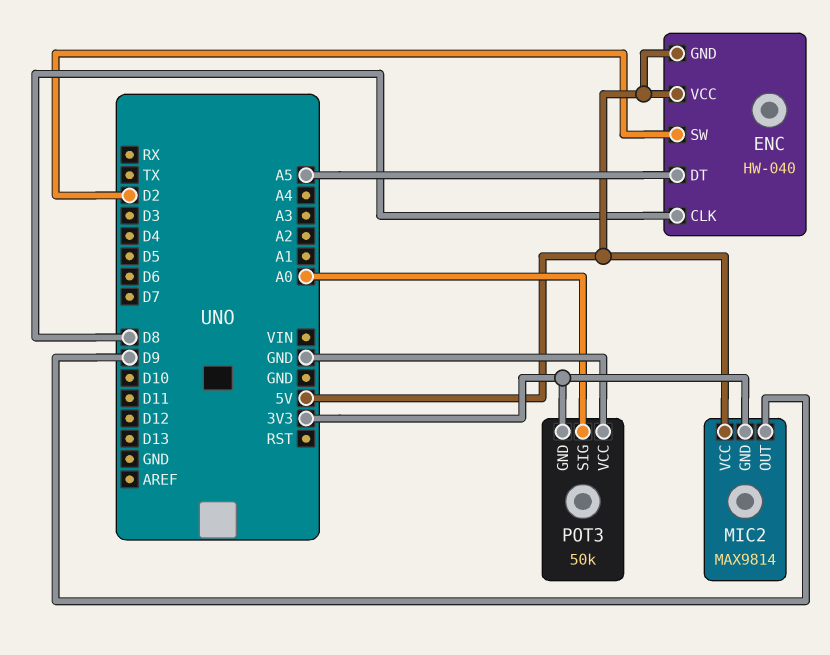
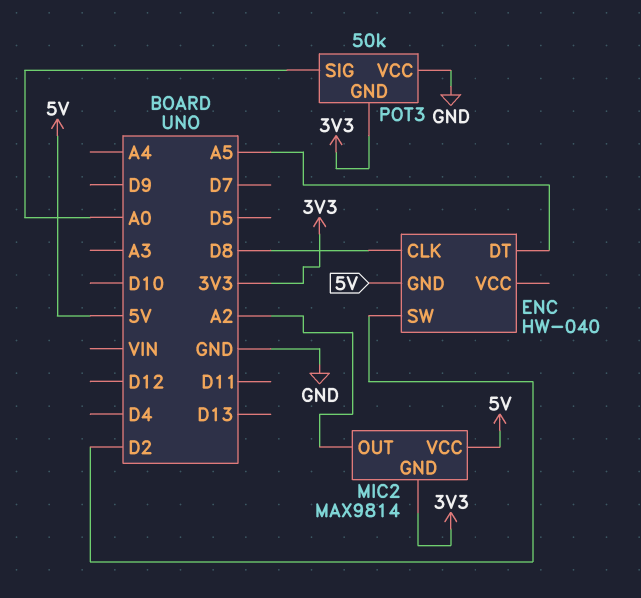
ENC pin VCC: 5V -> none
MIC2 pin OUT: D9 -> A2

